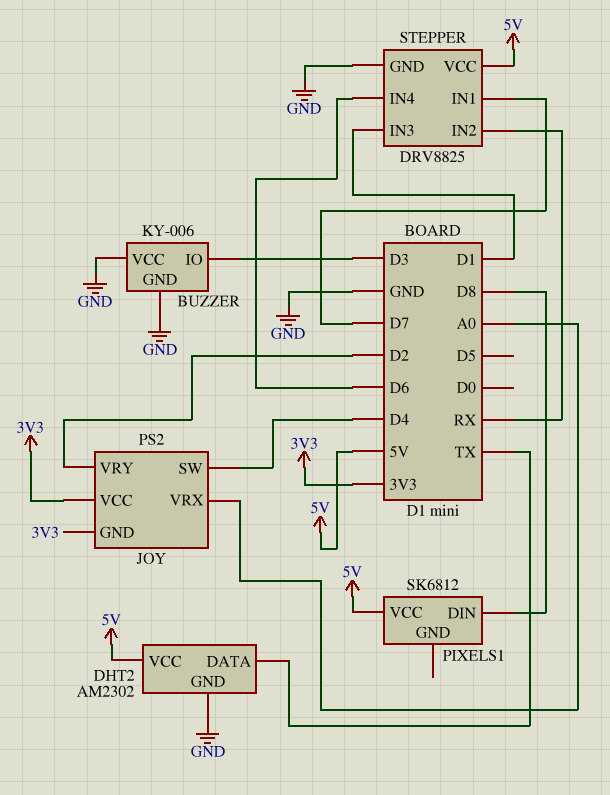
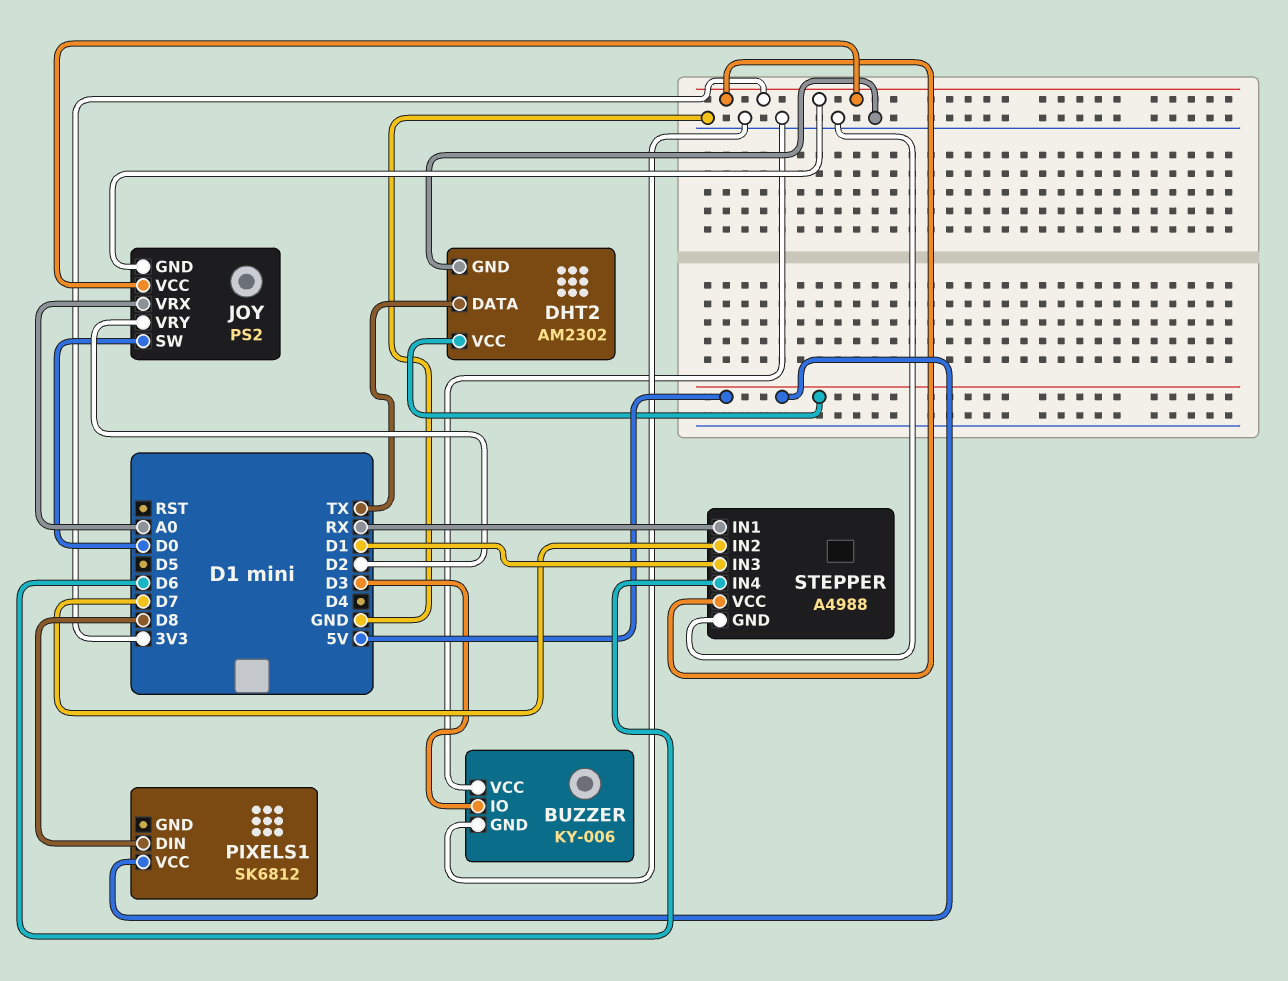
JOY pin SW: D4 -> D0
STEPPER: DRV8825 -> A4988
STEPPER pin IN1: D7 -> RX
STEPPER pin IN2: RX -> D7
STEPPER pin VCC: 5V -> 3V3

